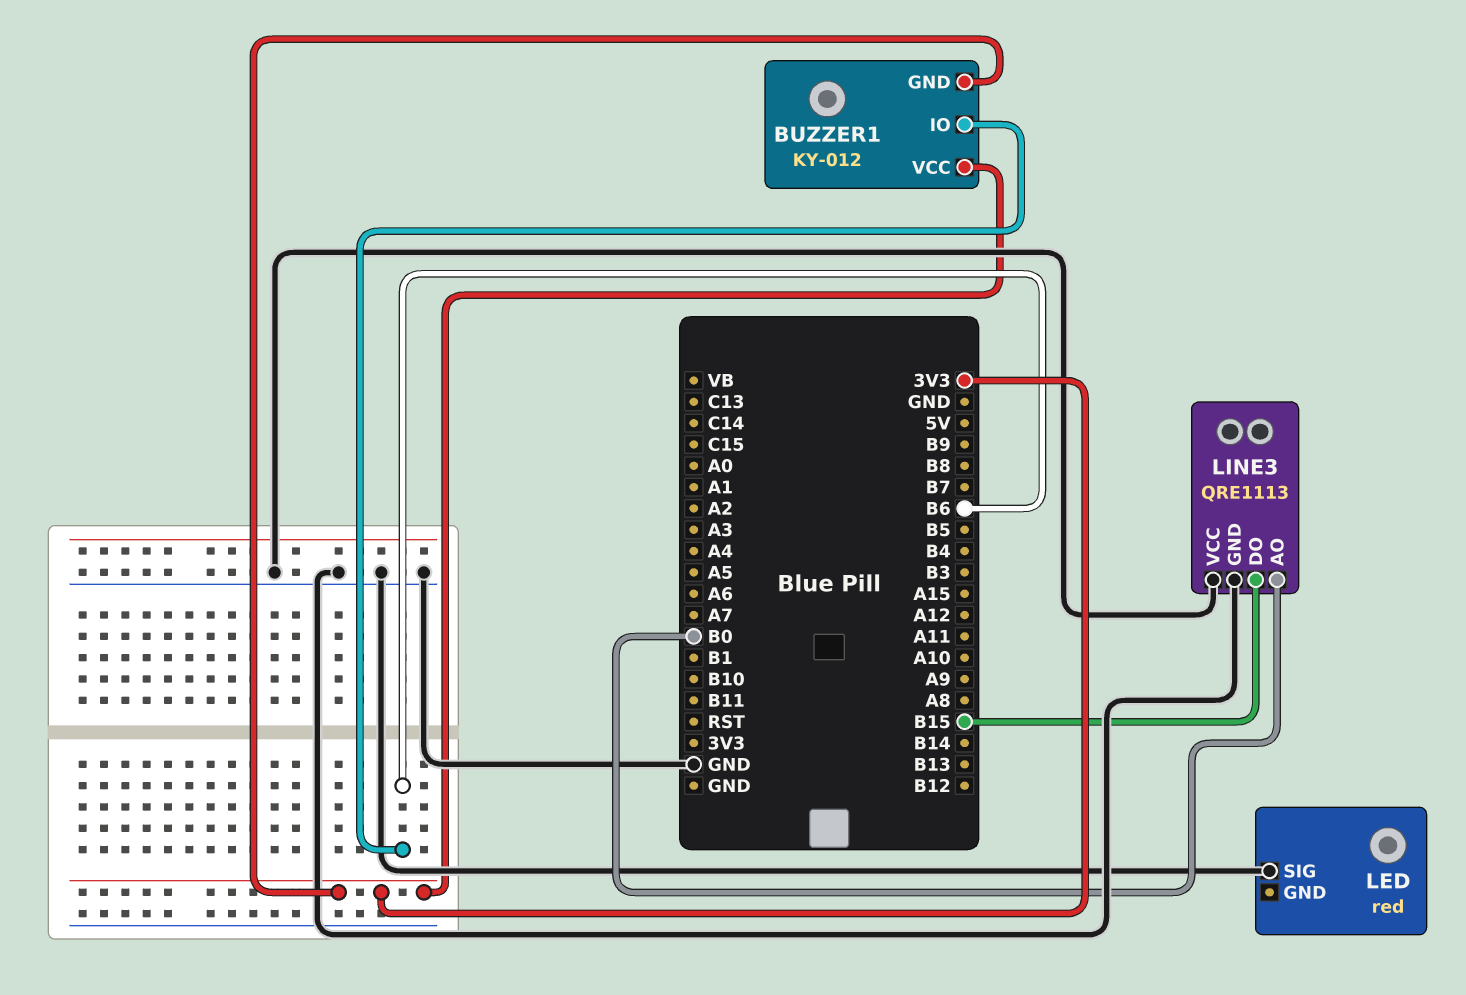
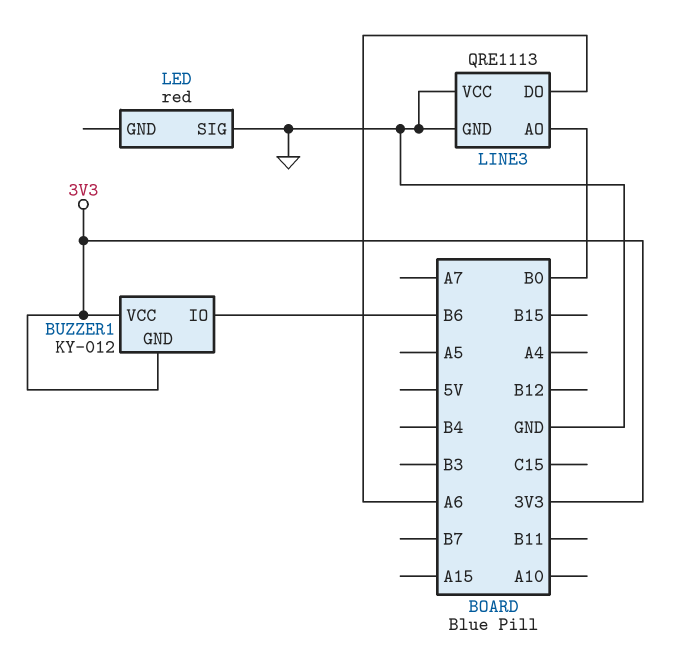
LINE3 pin DO: B15 -> A6

